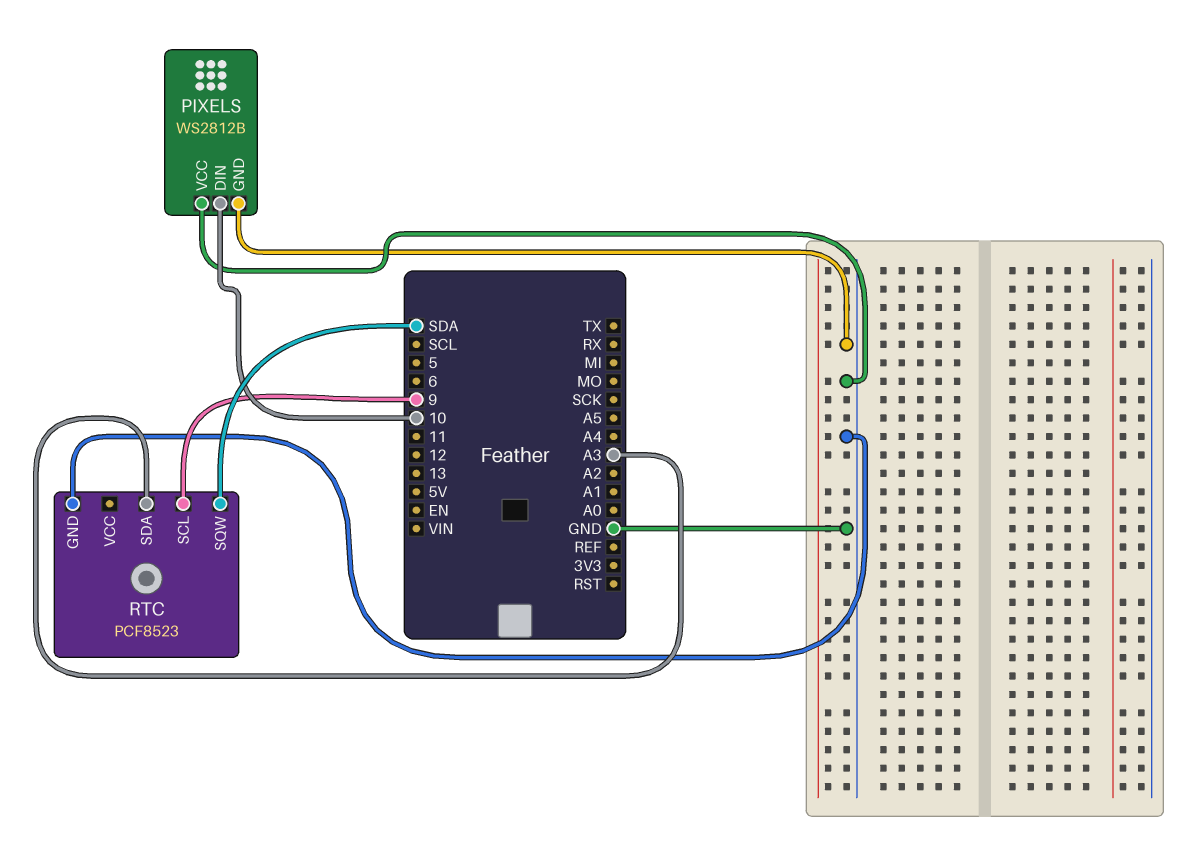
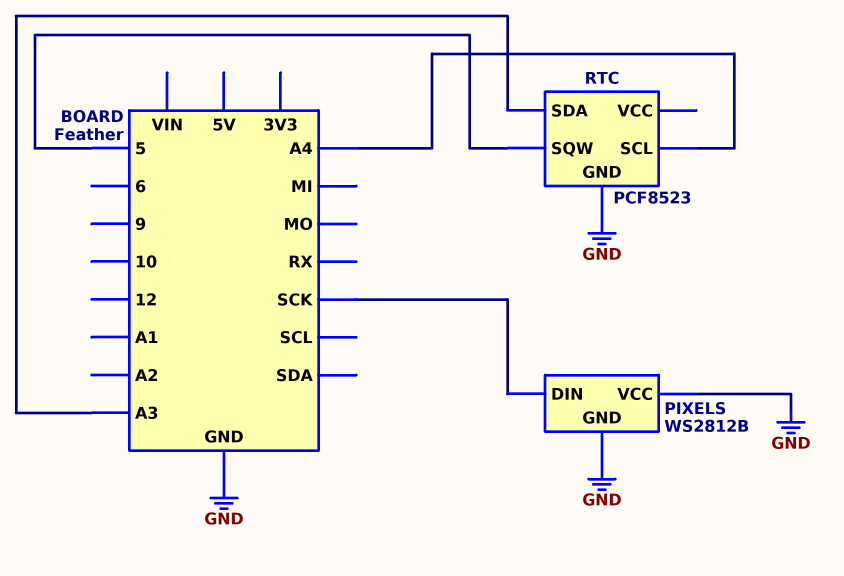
PIXELS pin DIN: 10 -> SCK
RTC pin SCL: 9 -> A4
RTC pin SQW: SDA -> 5

